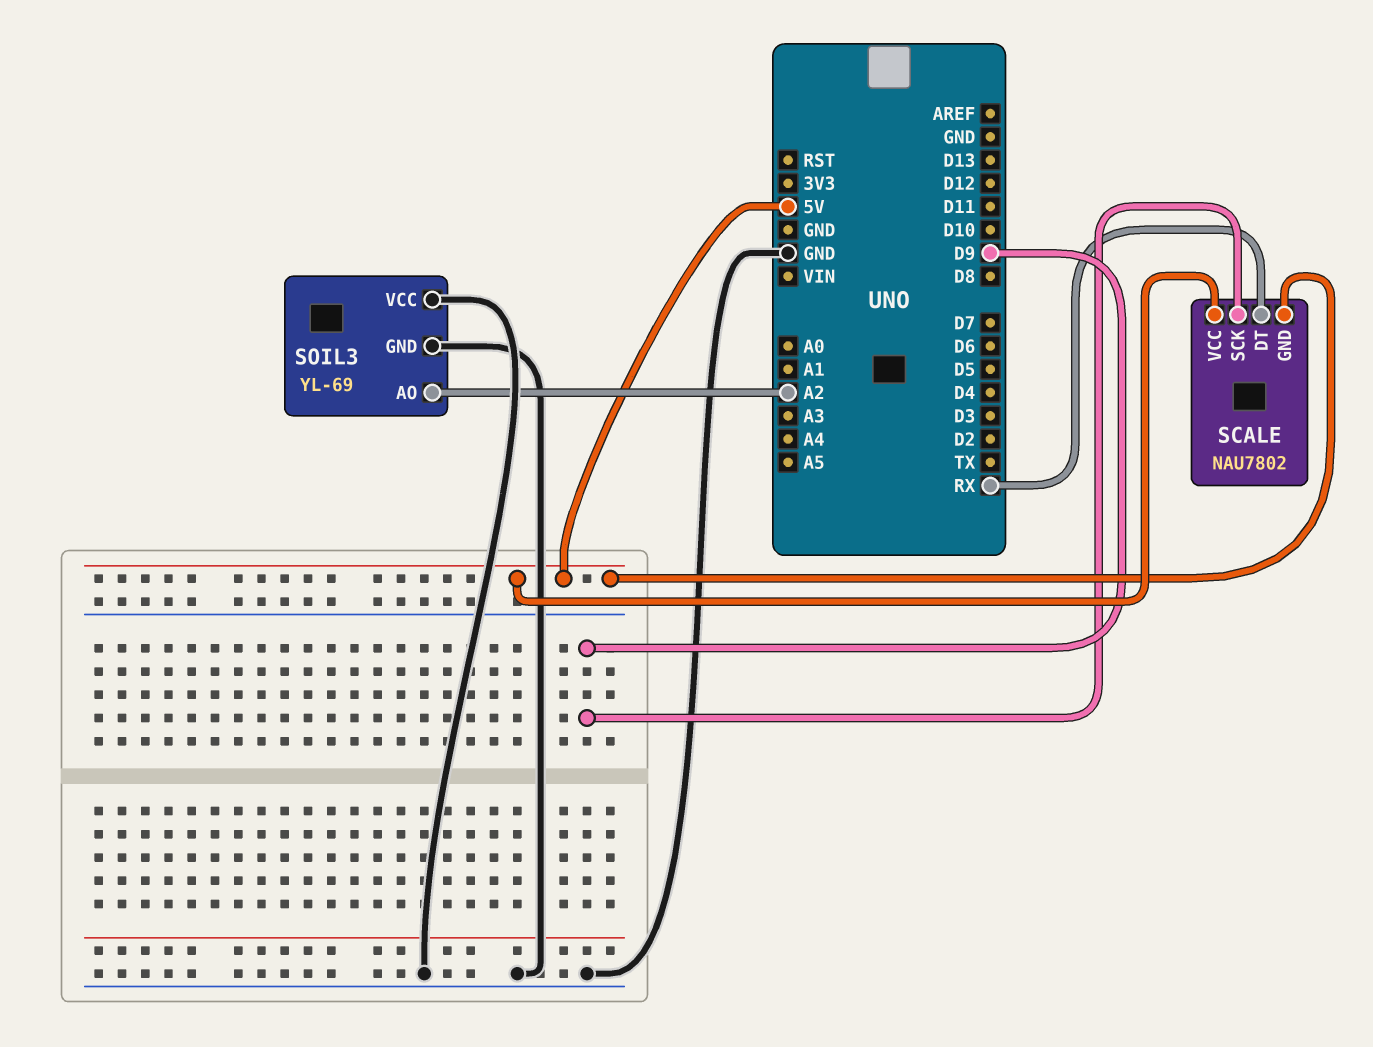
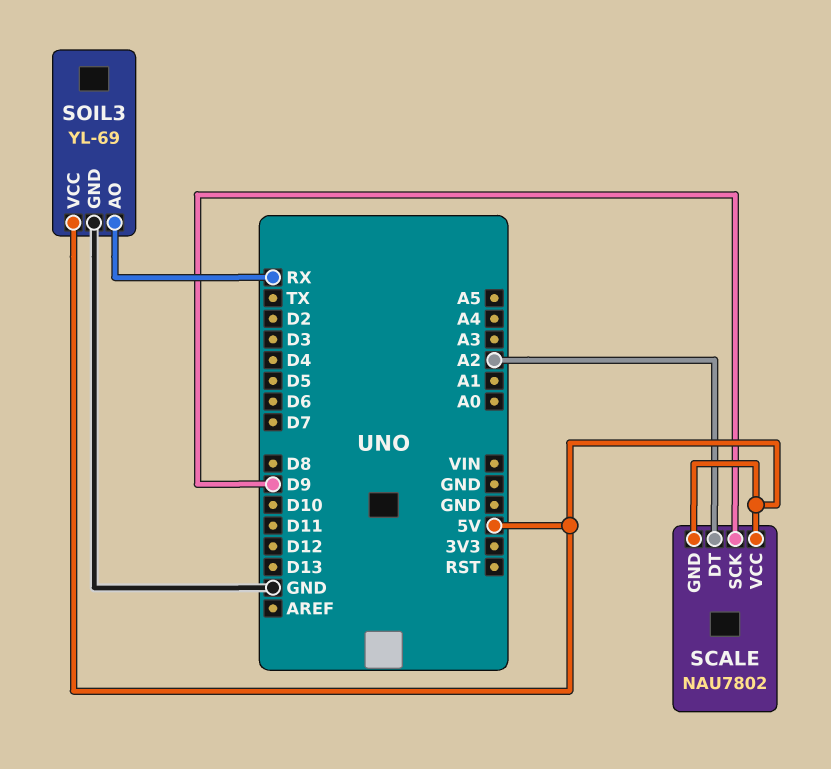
SCALE pin DT: RX -> A2
SOIL3 pin AO: A2 -> RX
SOIL3 pin VCC: GND -> 5V

